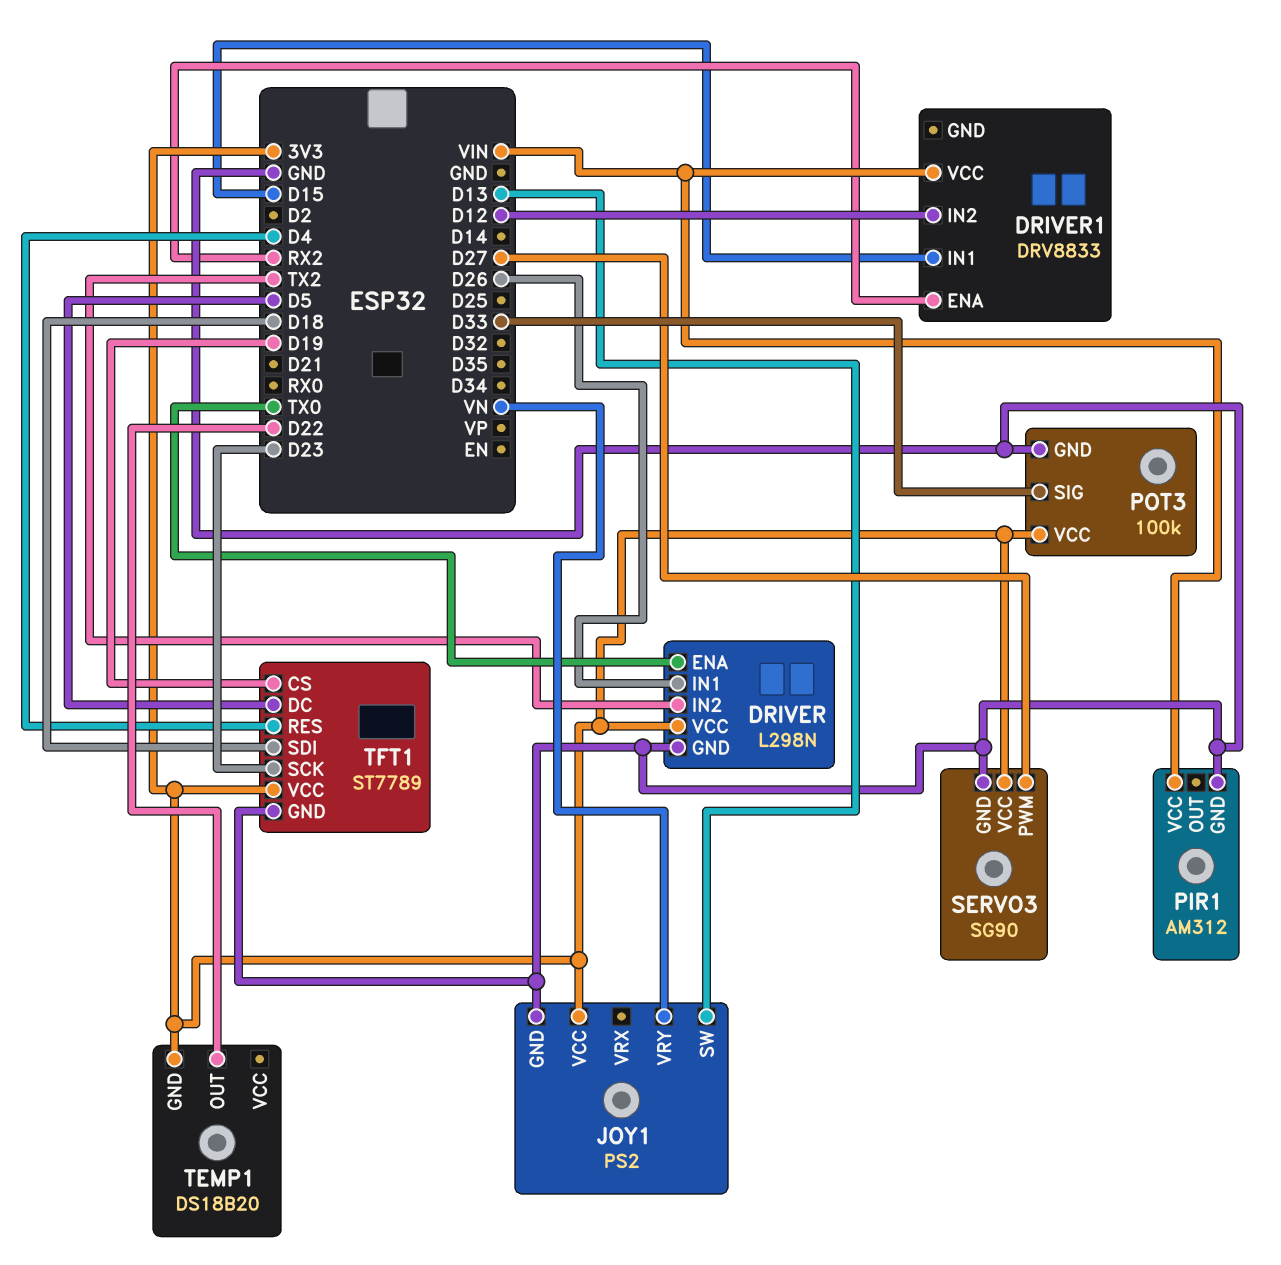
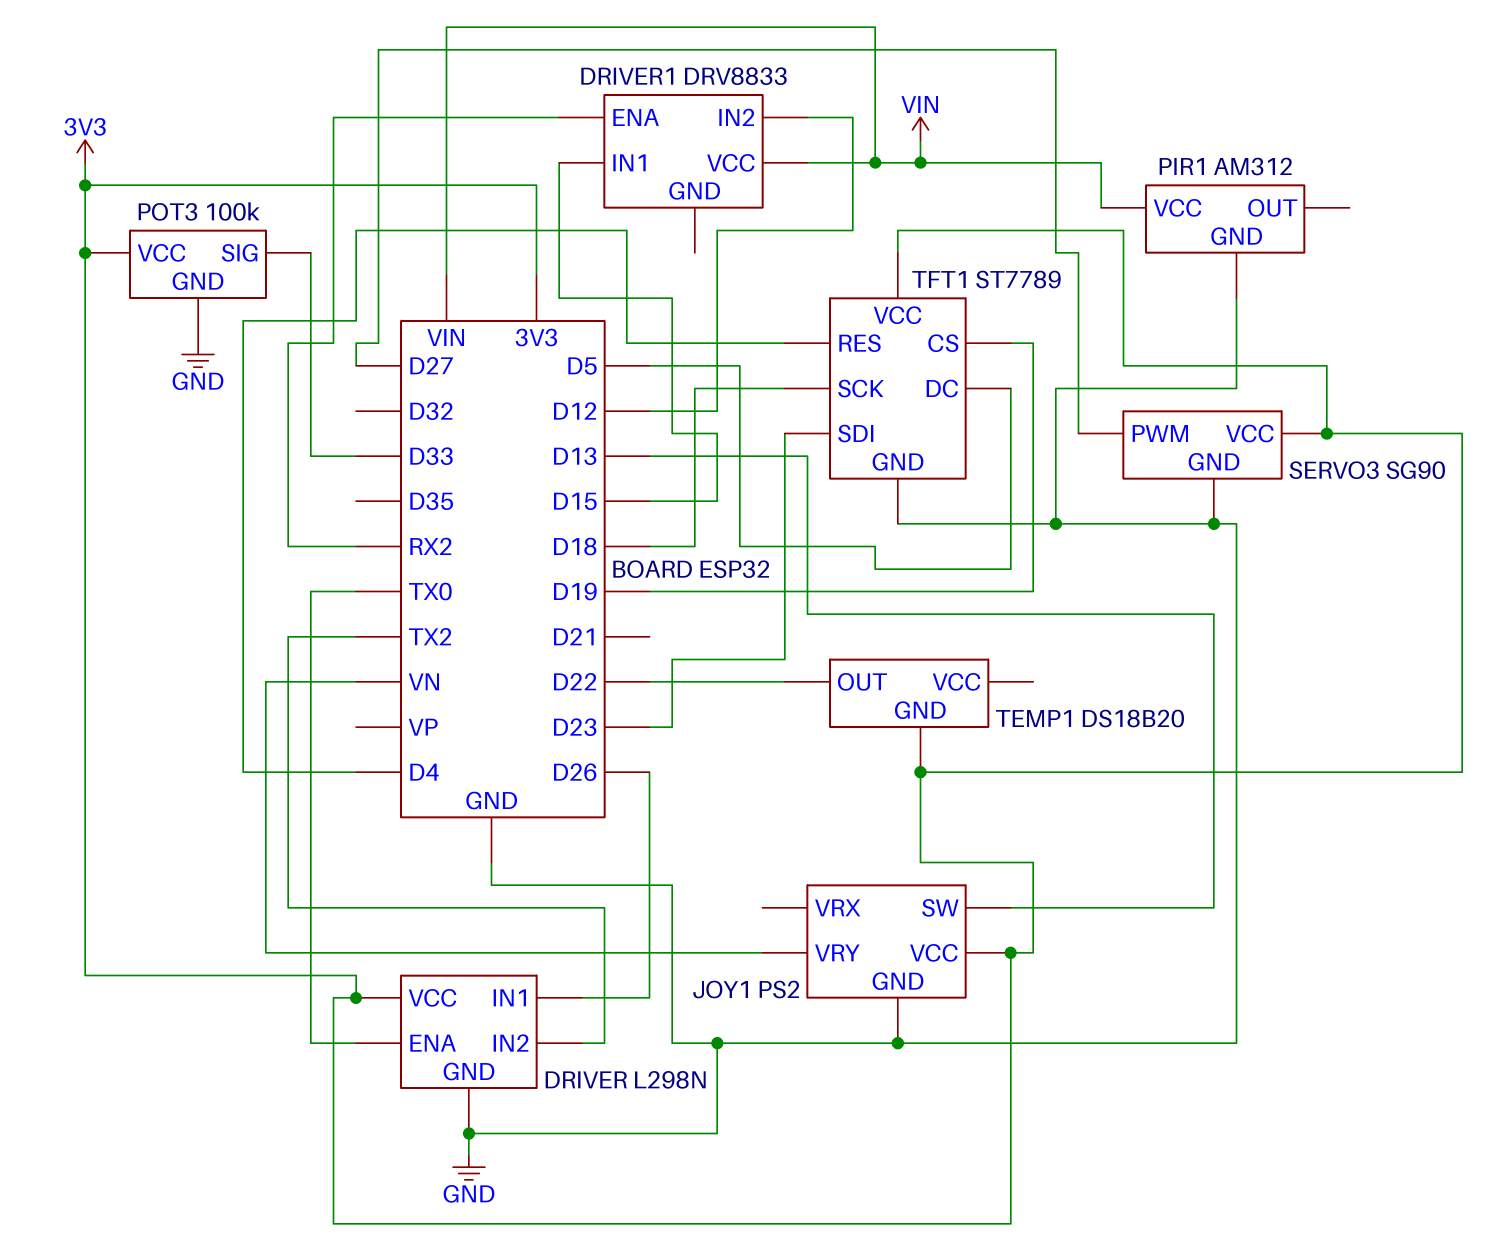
TFT1 pin SCK: D23 -> D18
TFT1 pin SDI: D18 -> D23

